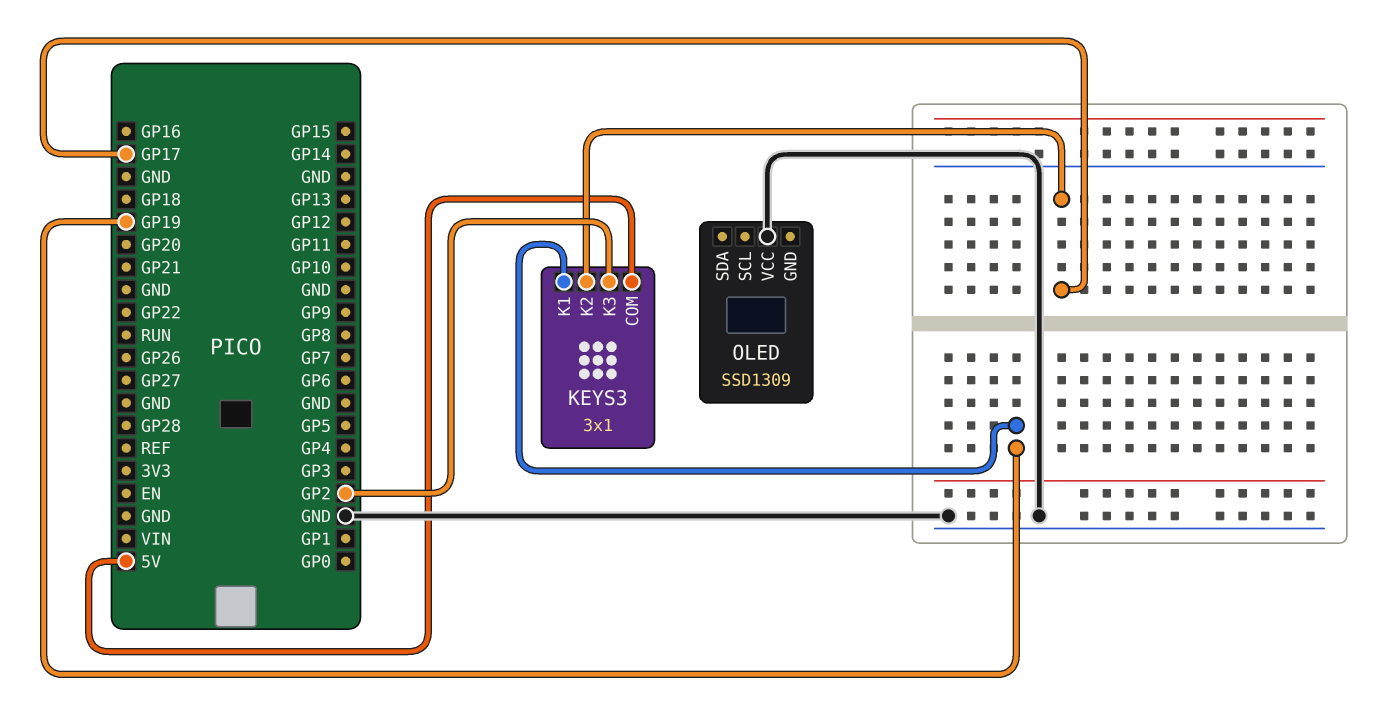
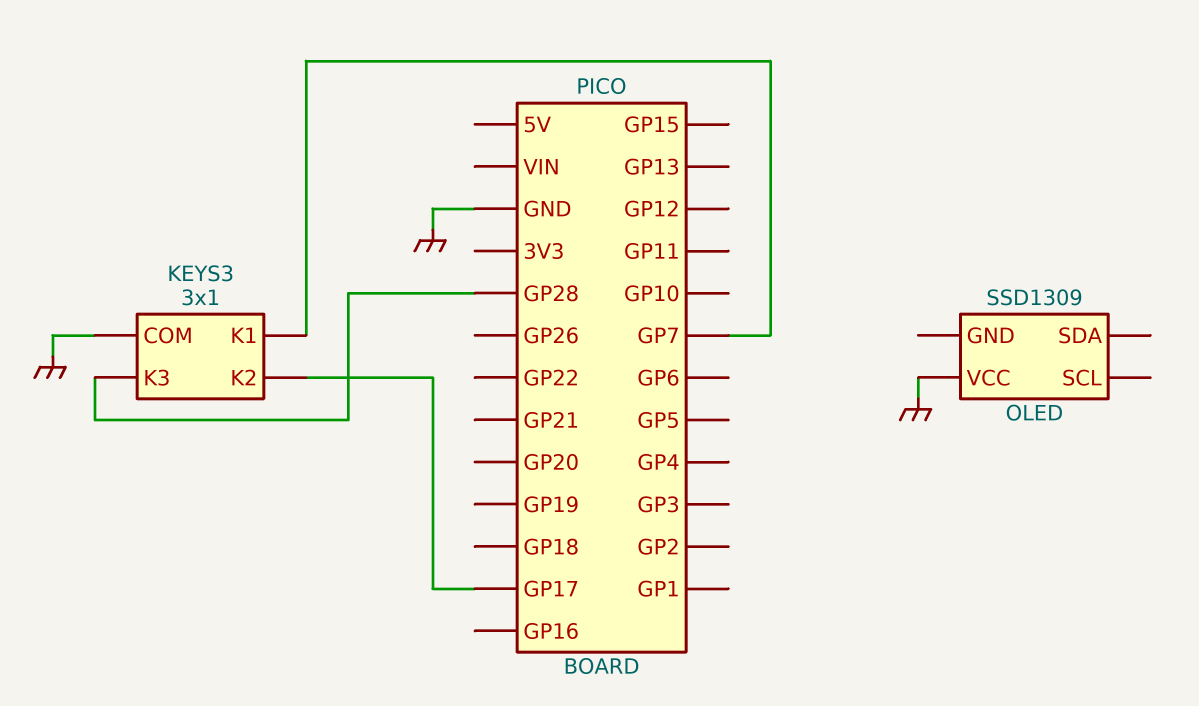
KEYS3 pin COM: 5V -> GND
KEYS3 pin K1: GP19 -> GP7
KEYS3 pin K3: GP2 -> GP28

